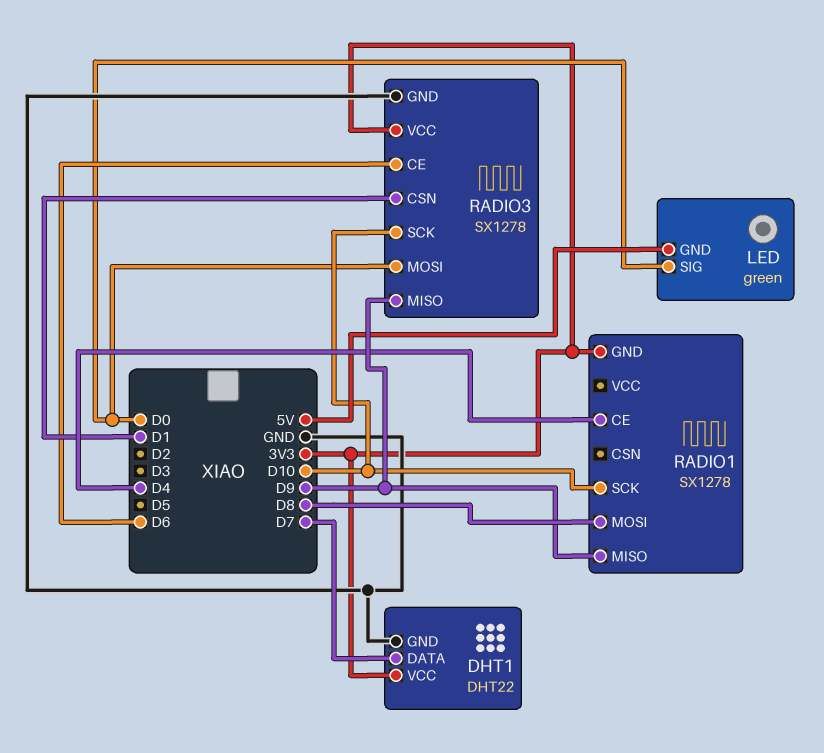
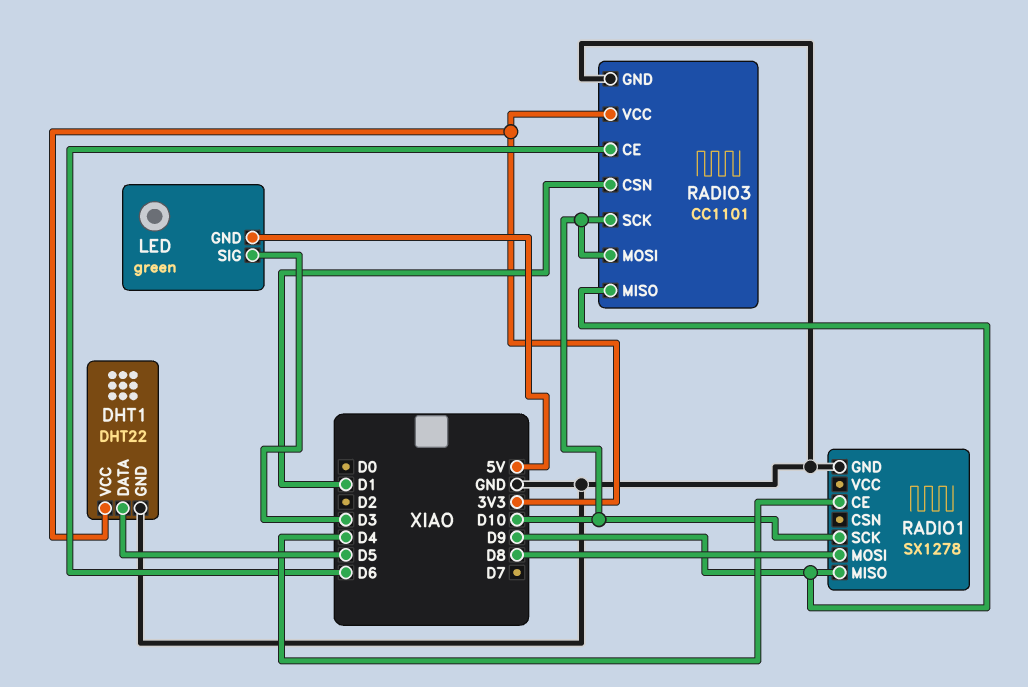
DHT1 pin DATA: D7 -> D5
LED pin SIG: D0 -> D3
RADIO1 pin GND: 3V3 -> GND
RADIO3: SX1278 -> CC1101
RADIO3 pin MOSI: D0 -> D10

